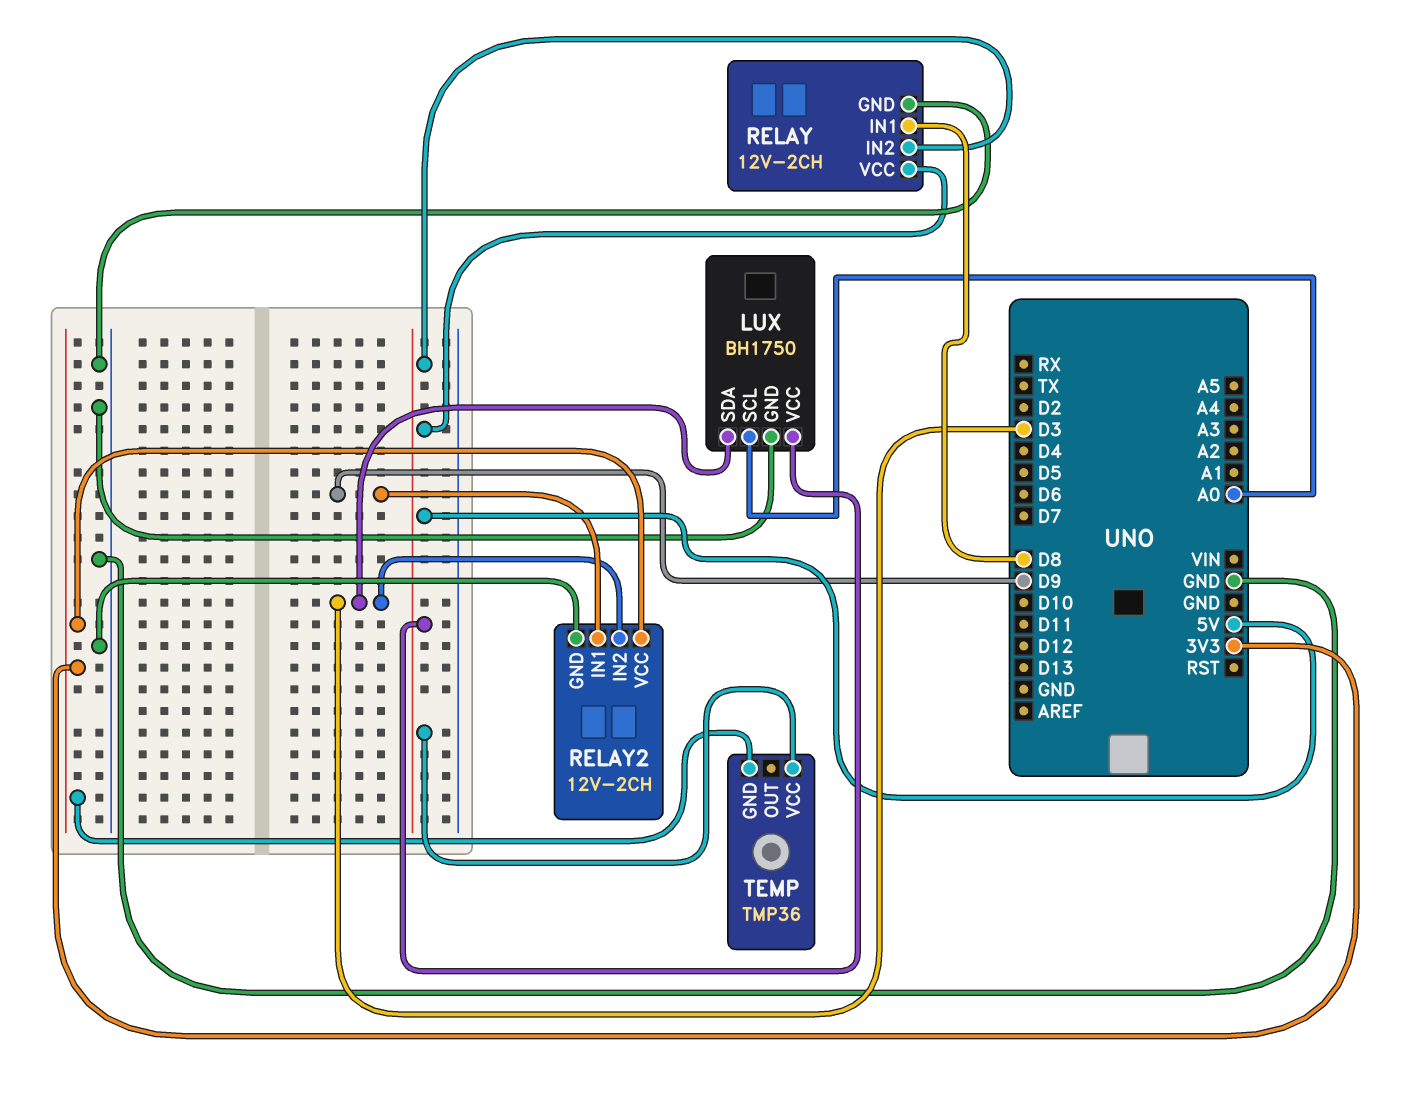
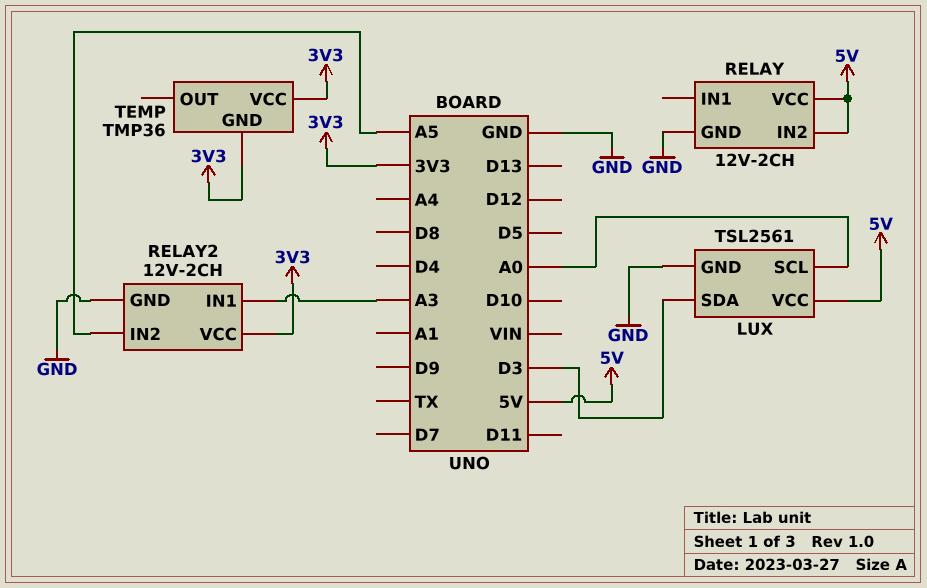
LUX: BH1750 -> TSL2561
RELAY pin IN1: D8 -> none
RELAY2 pin IN1: D9 -> A3
RELAY2 pin IN2: D3 -> A5
TEMP pin VCC: 5V -> 3V3

